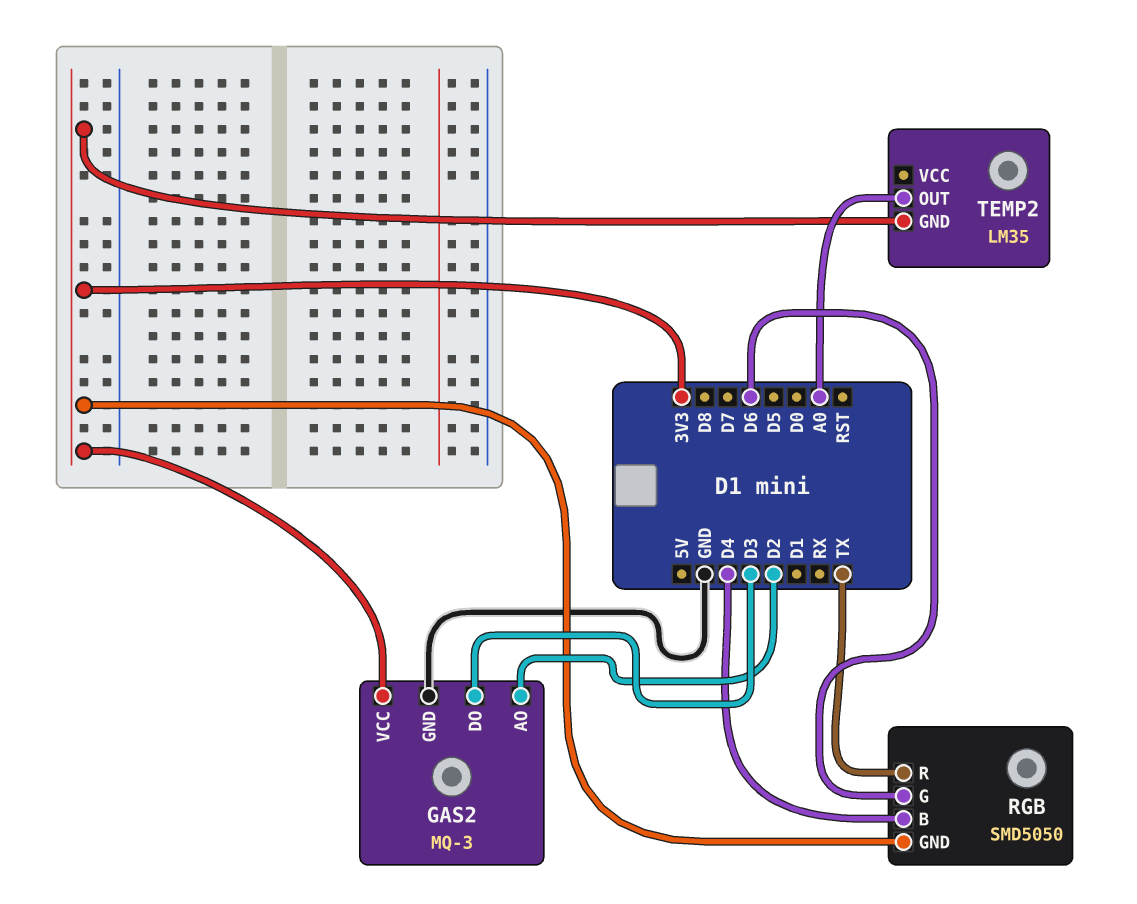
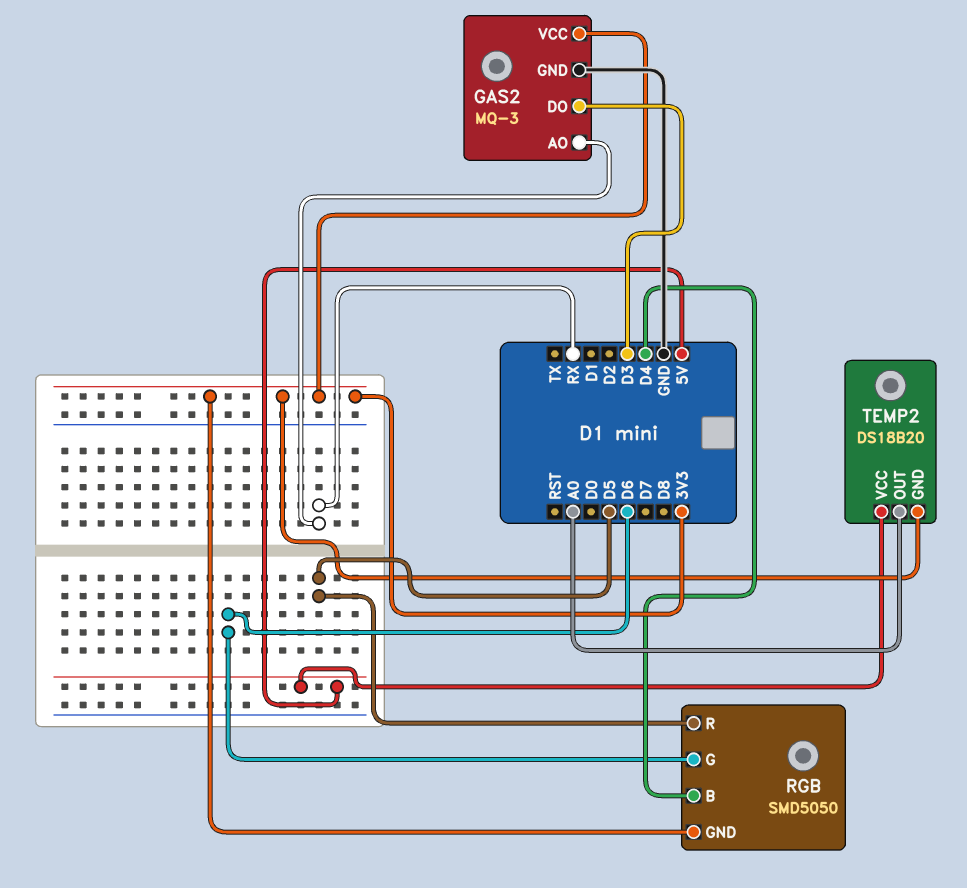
GAS2 pin AO: D2 -> RX
RGB pin R: TX -> D5
TEMP2: LM35 -> DS18B20
TEMP2 pin VCC: none -> 5V

